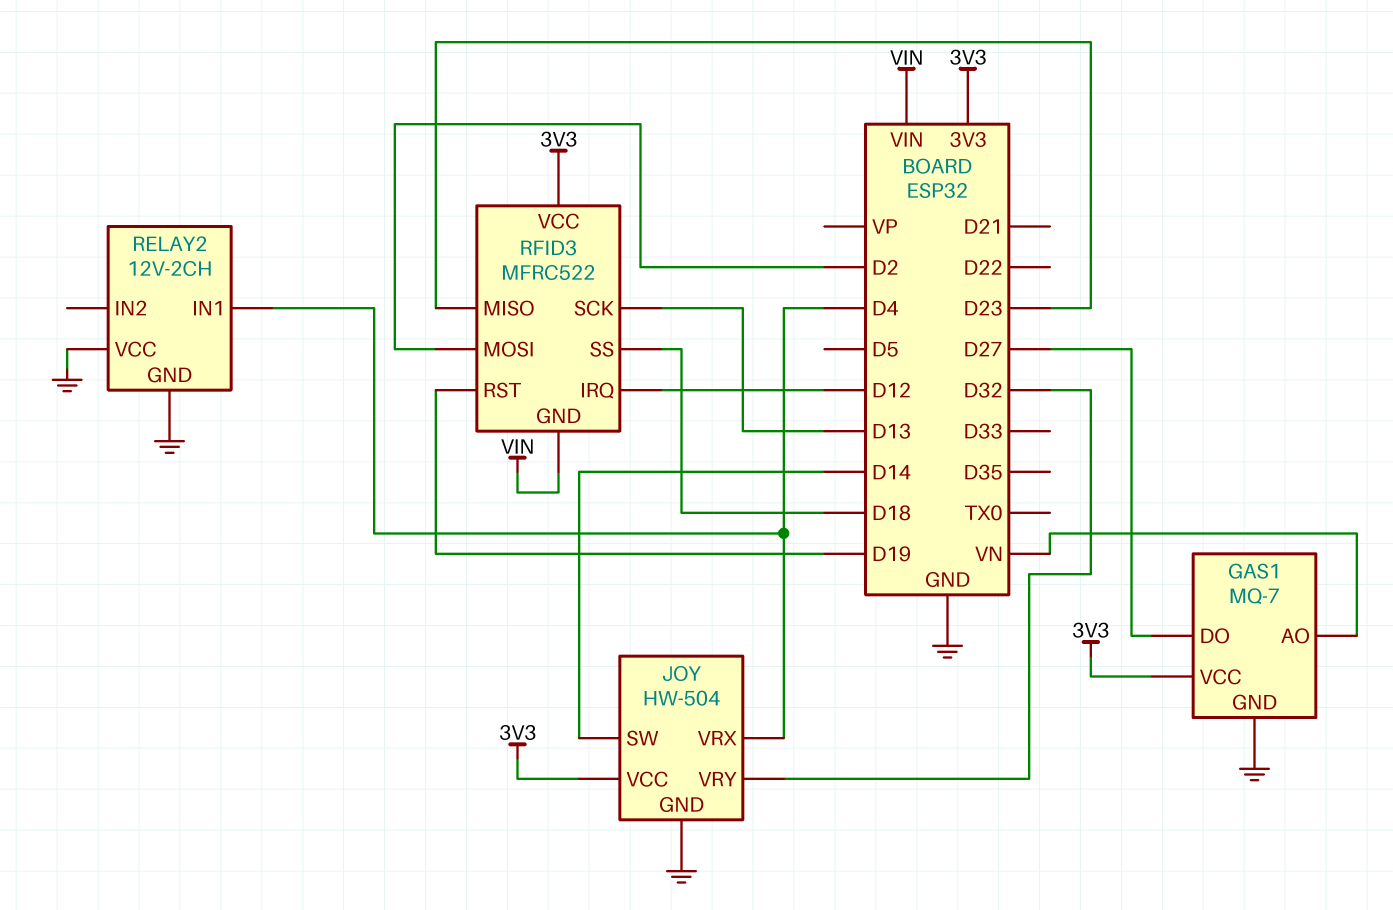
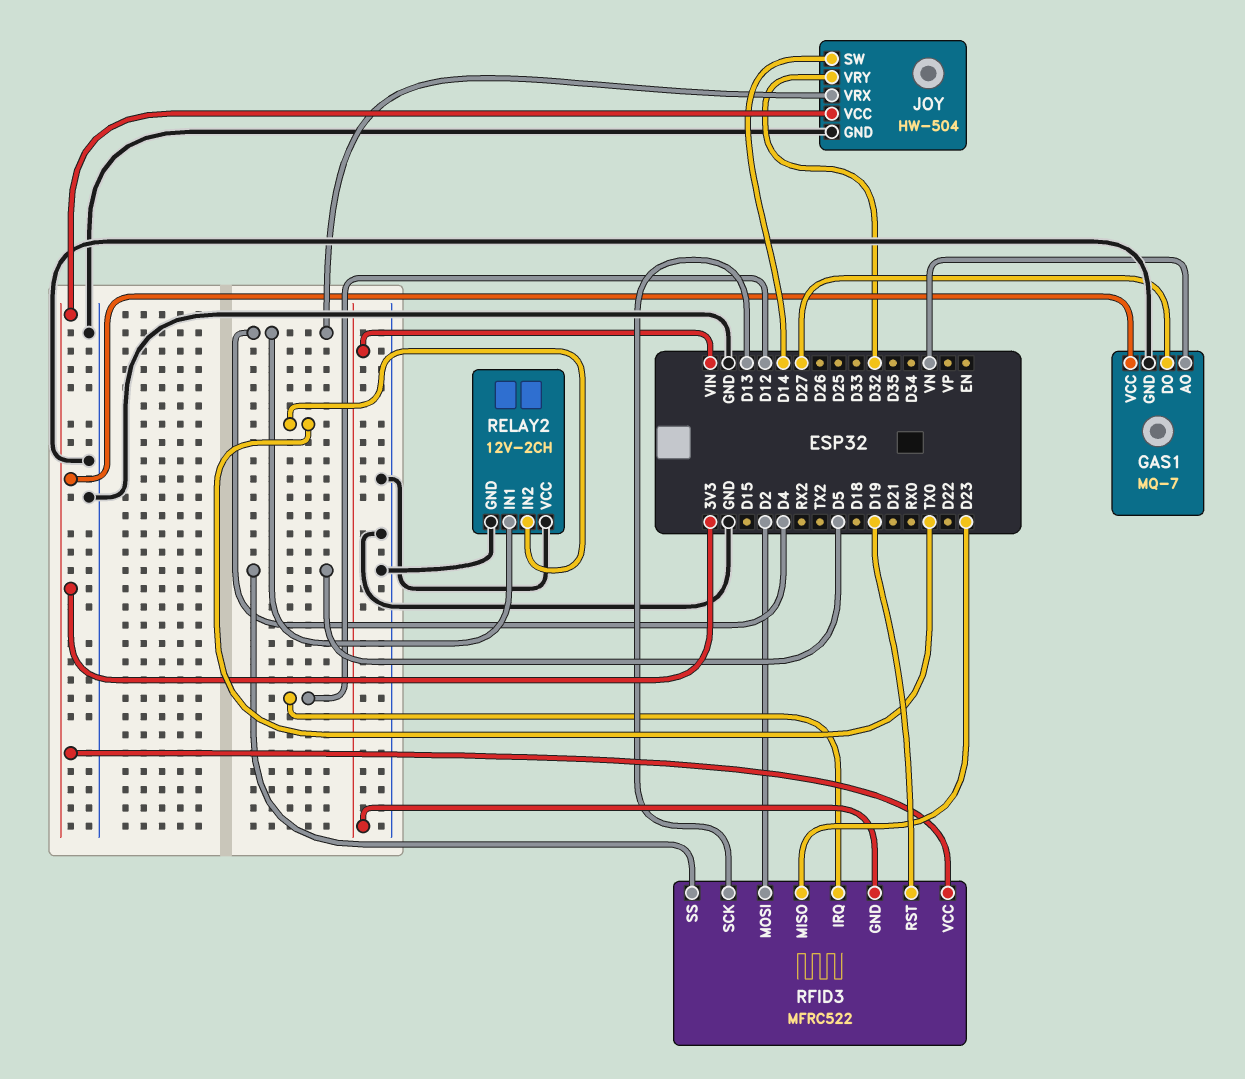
RELAY2 pin IN2: none -> TX0
RFID3 pin SS: D18 -> D5

